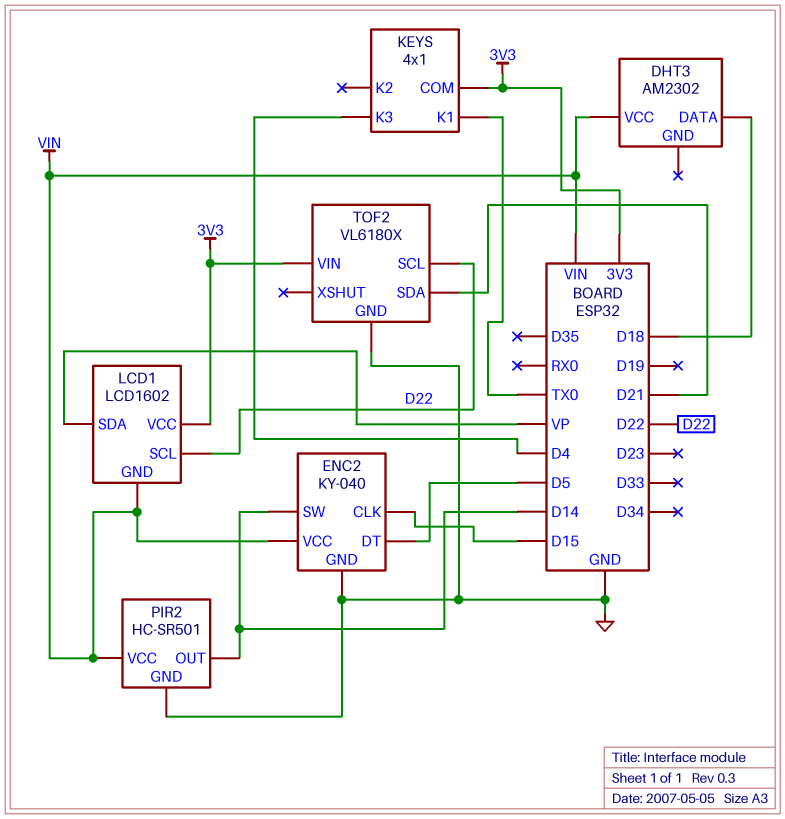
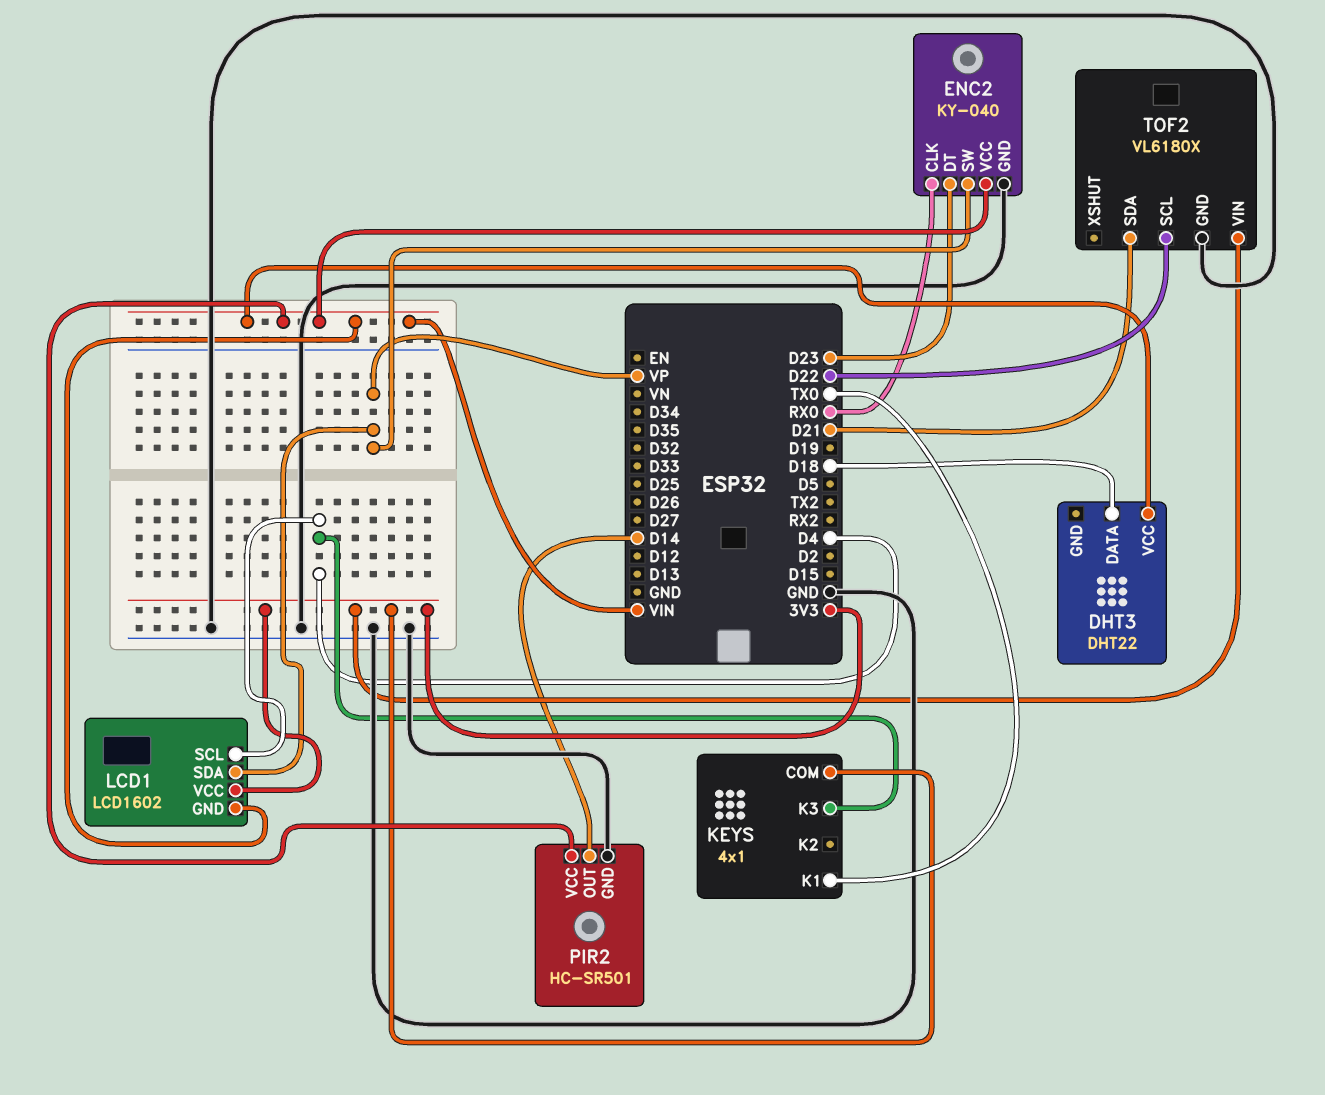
DHT3: AM2302 -> DHT22
ENC2 pin CLK: D15 -> RX0
ENC2 pin DT: D5 -> D23
ENC2 pin SW: D14 -> VP
LCD1 pin SCL: D22 -> D4

